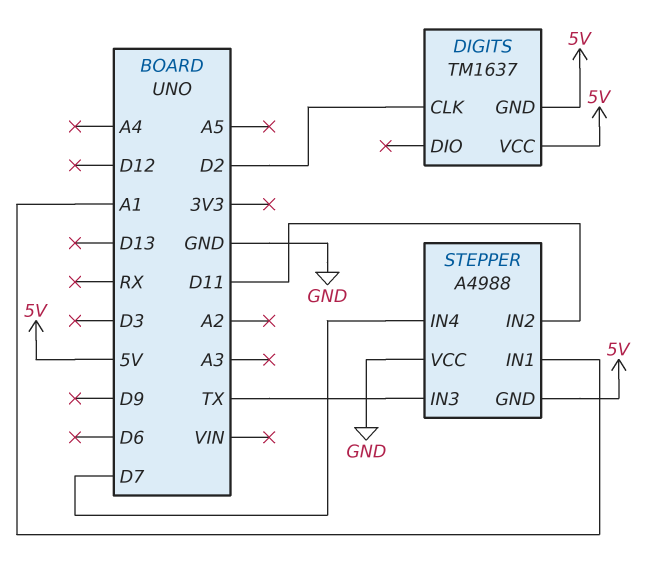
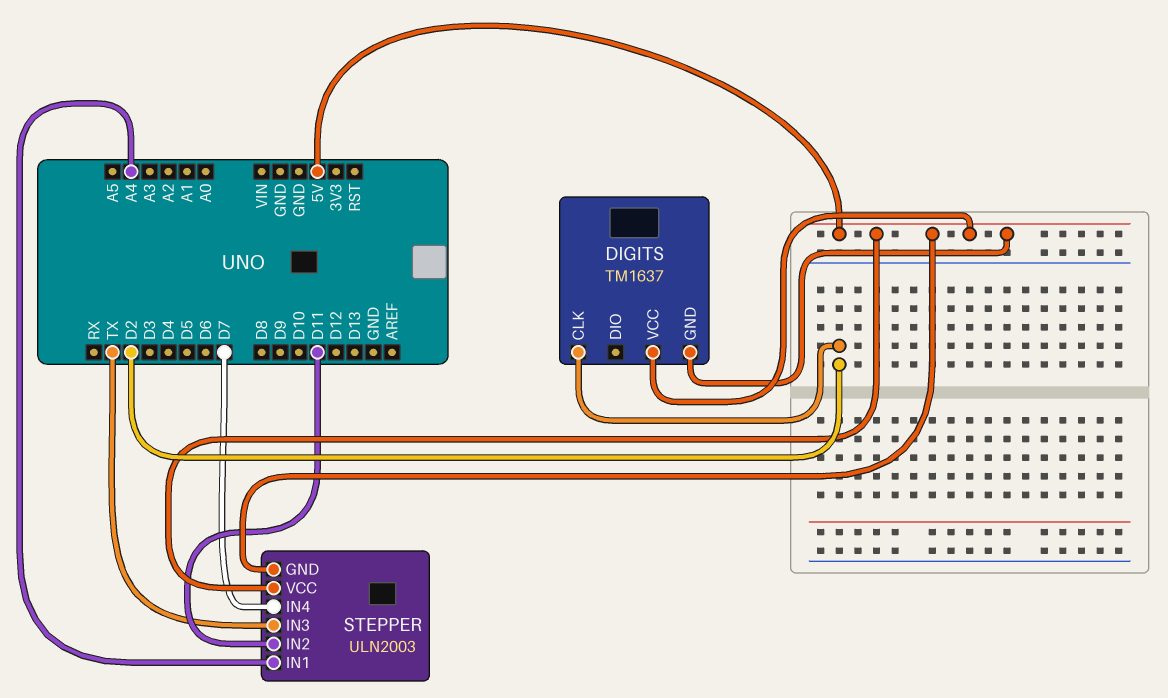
STEPPER: A4988 -> ULN2003
STEPPER pin IN1: A1 -> A4
STEPPER pin VCC: GND -> 5V

